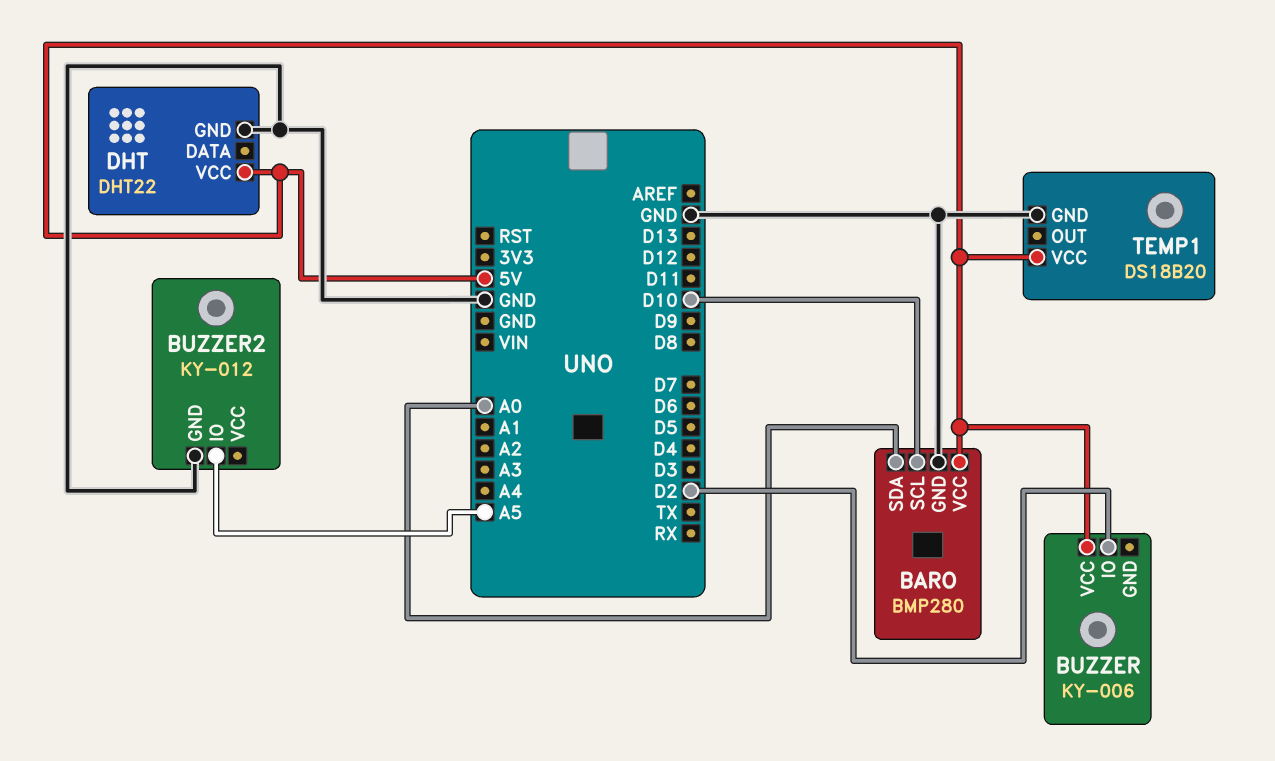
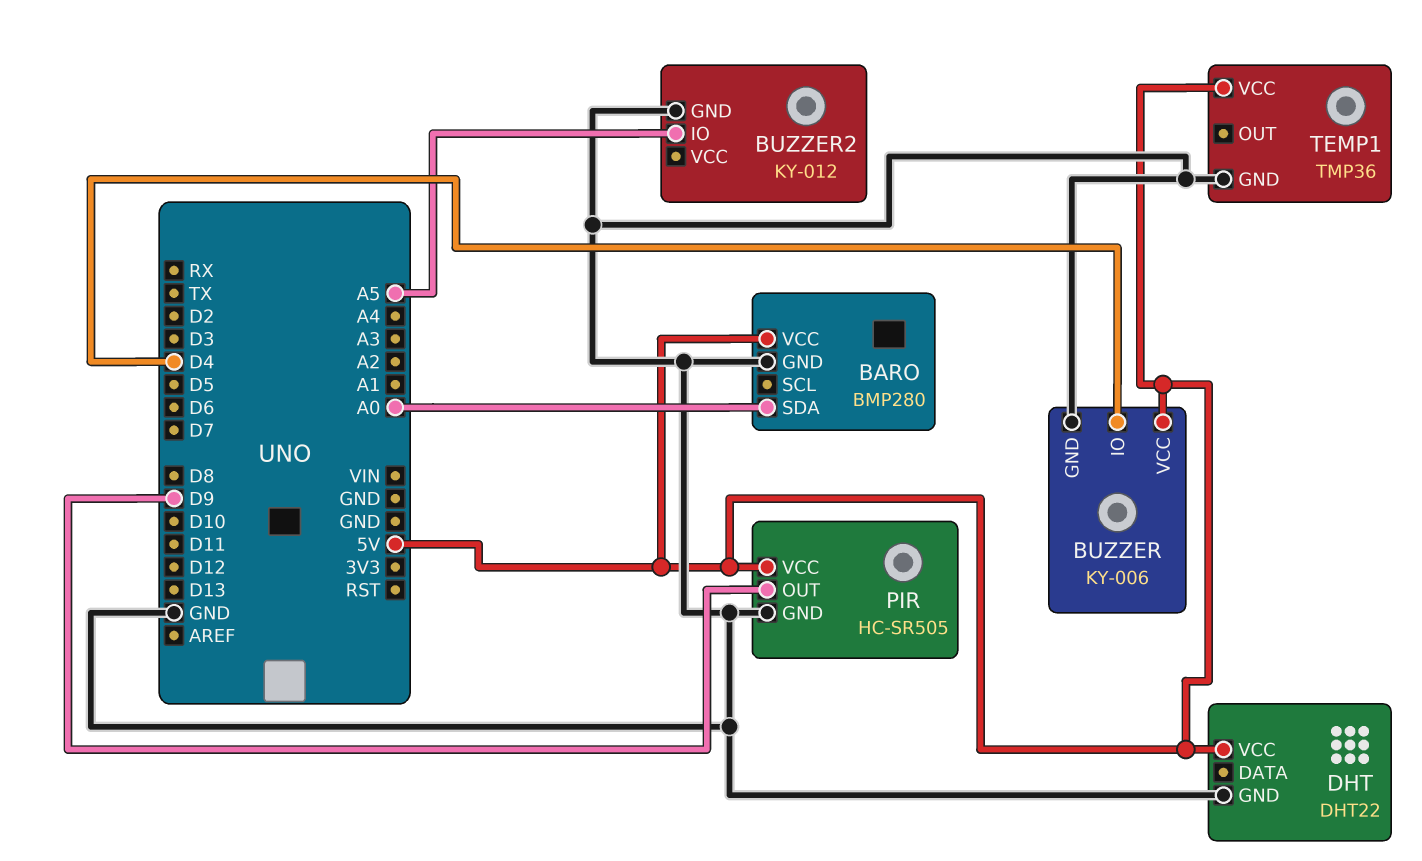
BARO pin SCL: D10 -> none
BUZZER pin GND: none -> GND
BUZZER pin IO: D2 -> D4
PIR: none -> HC-SR505
PIR pin GND: none -> GND
PIR pin OUT: none -> D9
PIR pin VCC: none -> 5V
TEMP1: DS18B20 -> TMP36

